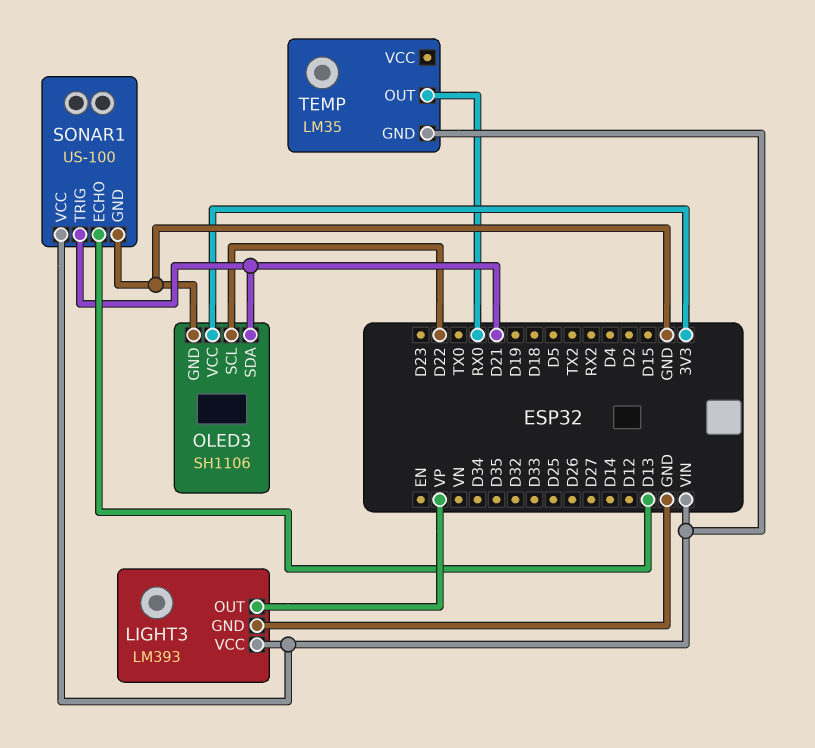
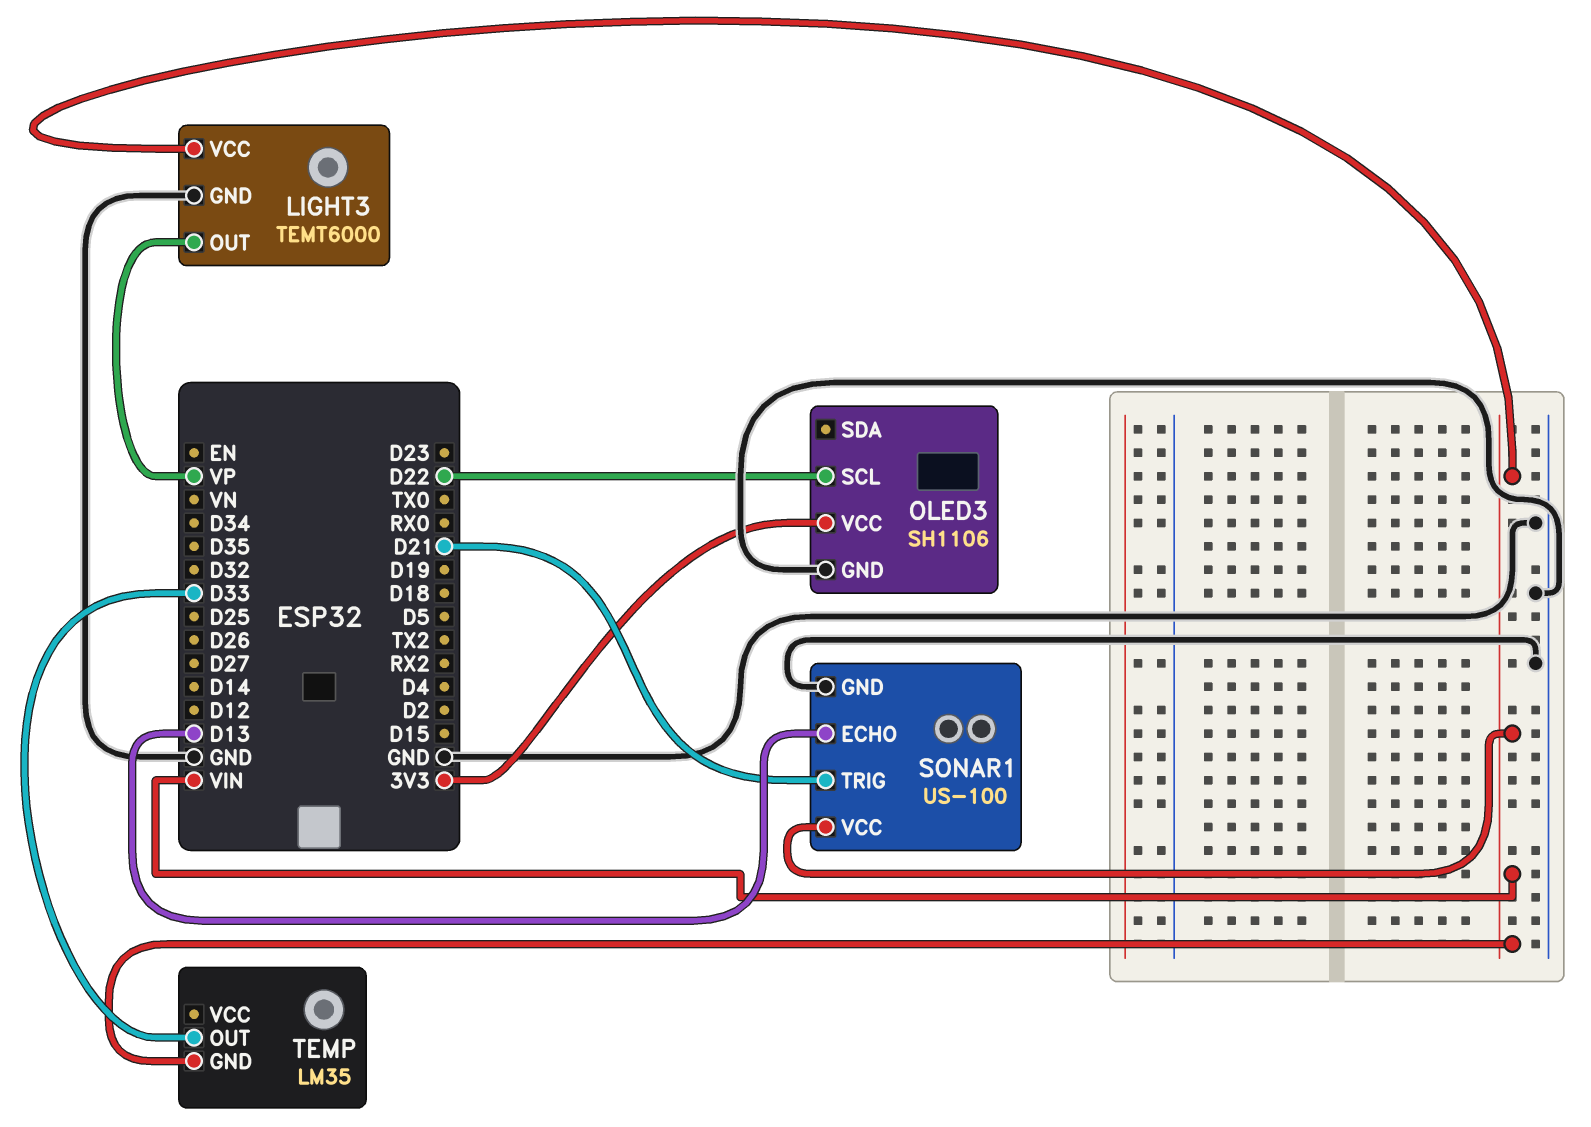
LIGHT3: LM393 -> TEMT6000
OLED3 pin SDA: D21 -> none
TEMP pin OUT: RX0 -> D33

